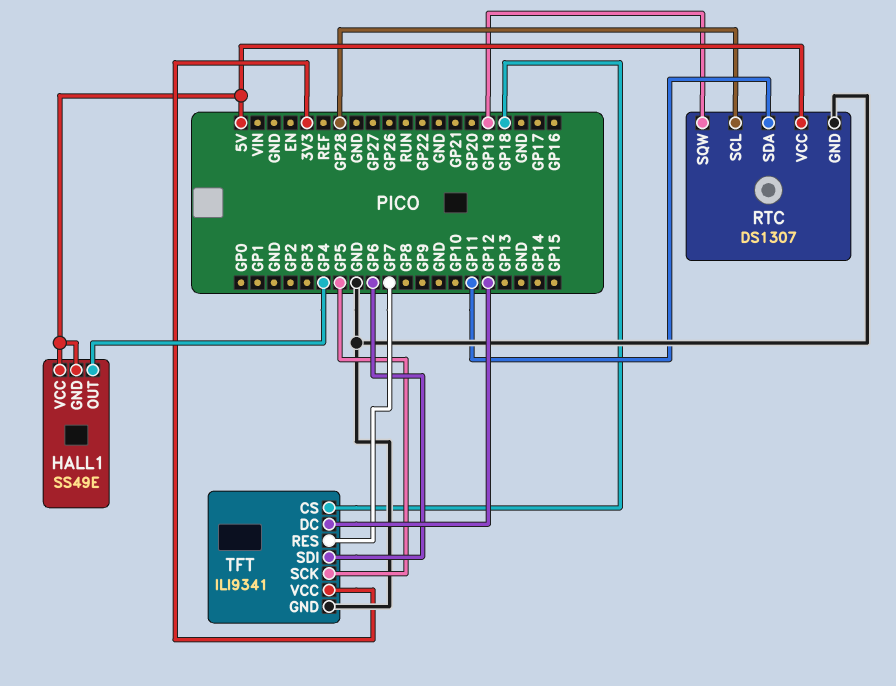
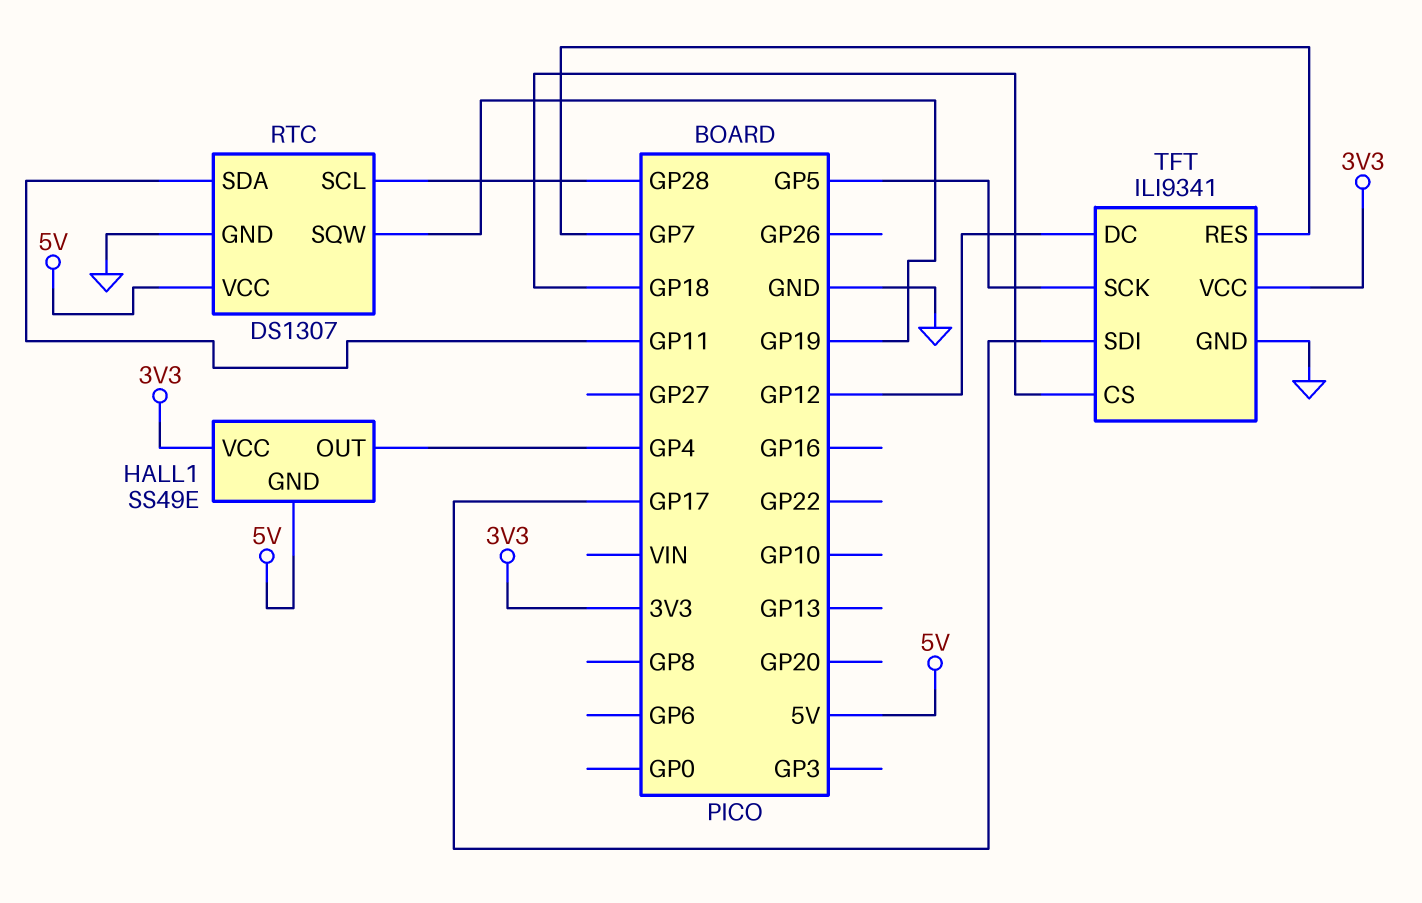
HALL1 pin VCC: 5V -> 3V3
TFT pin SDI: GP6 -> GP17

